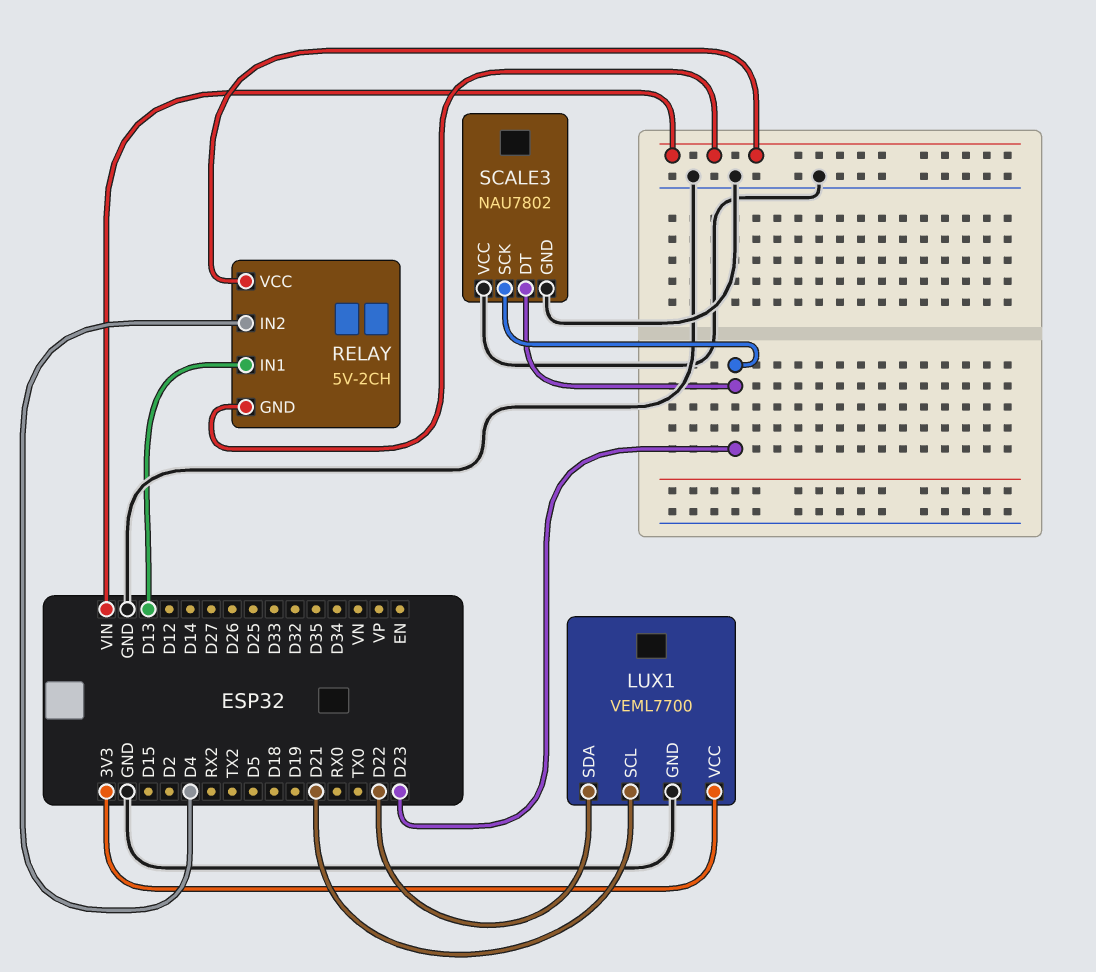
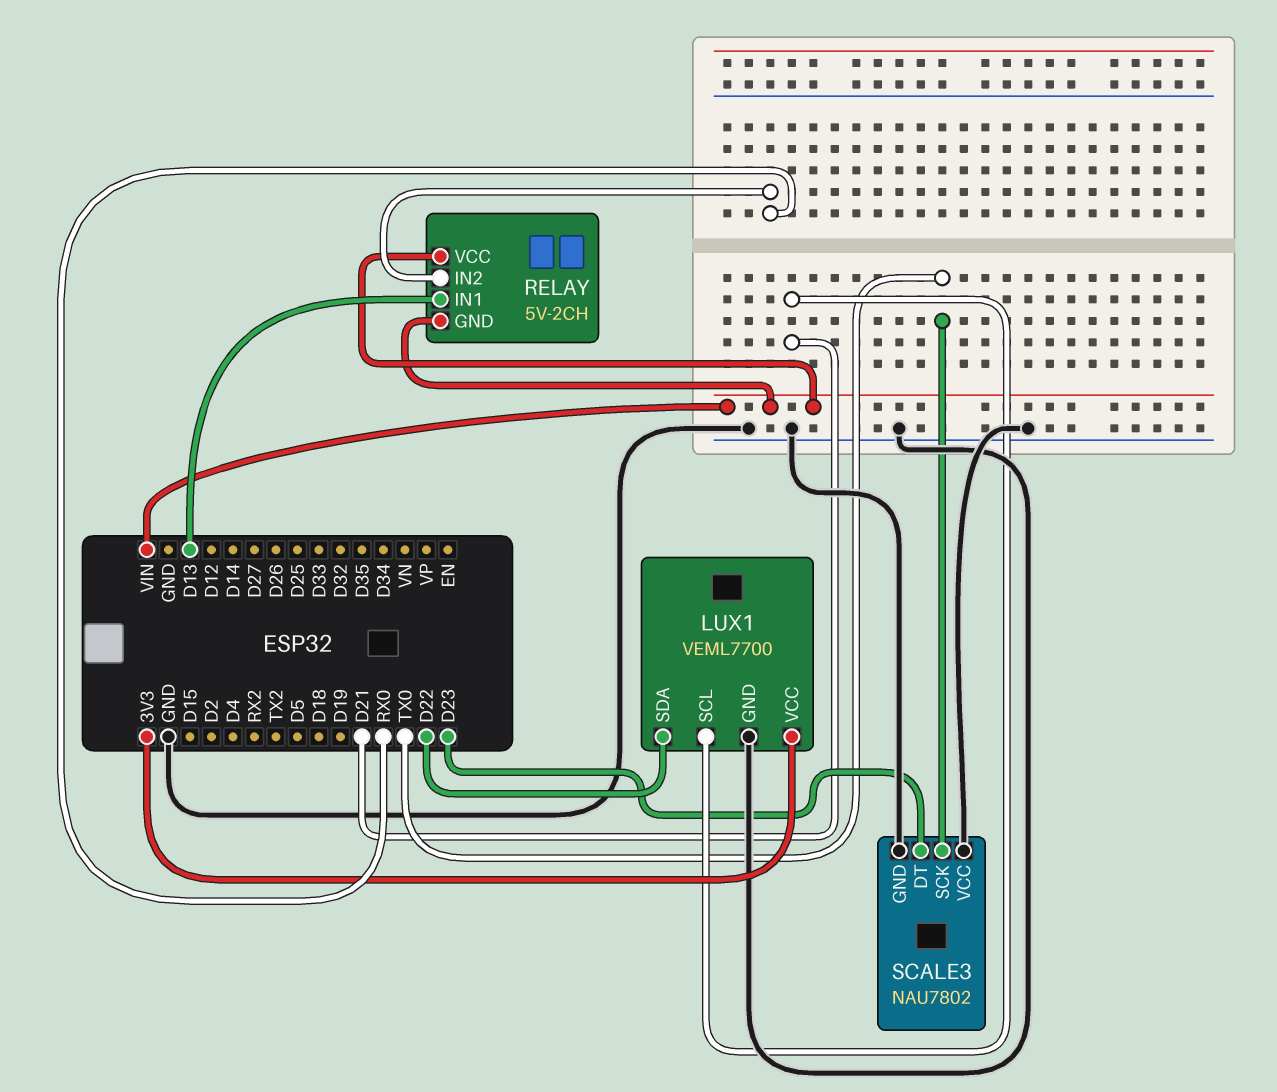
RELAY pin IN2: D4 -> RX0
SCALE3 pin SCK: D23 -> TX0

